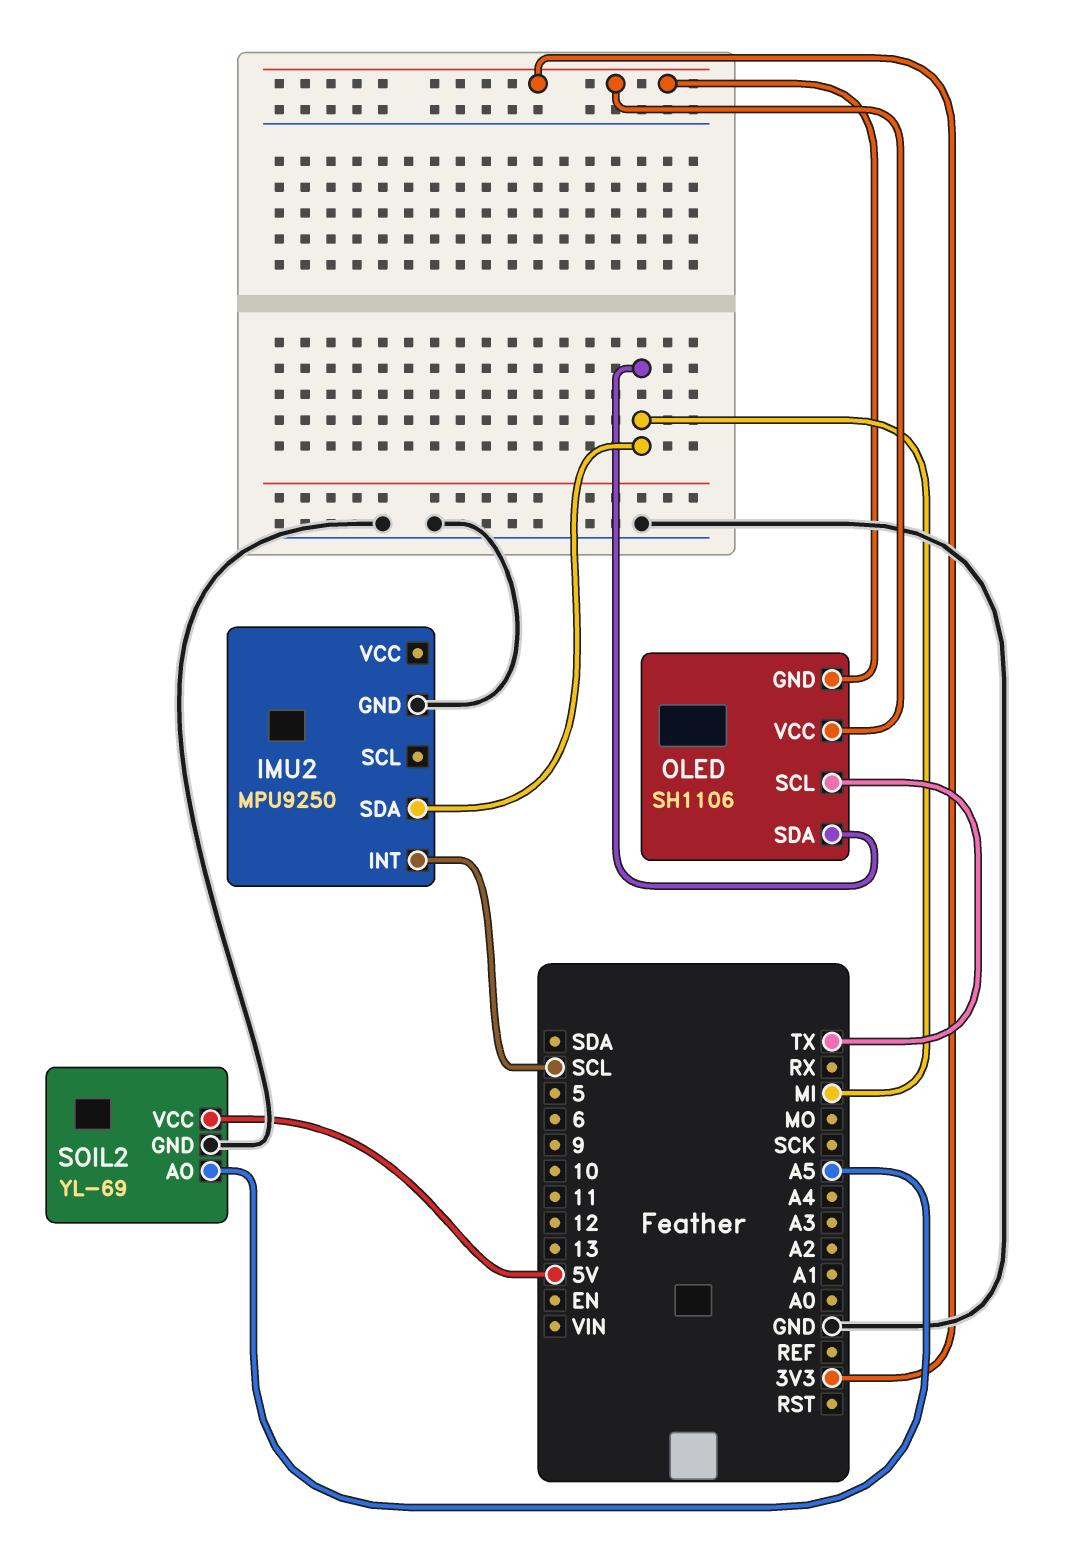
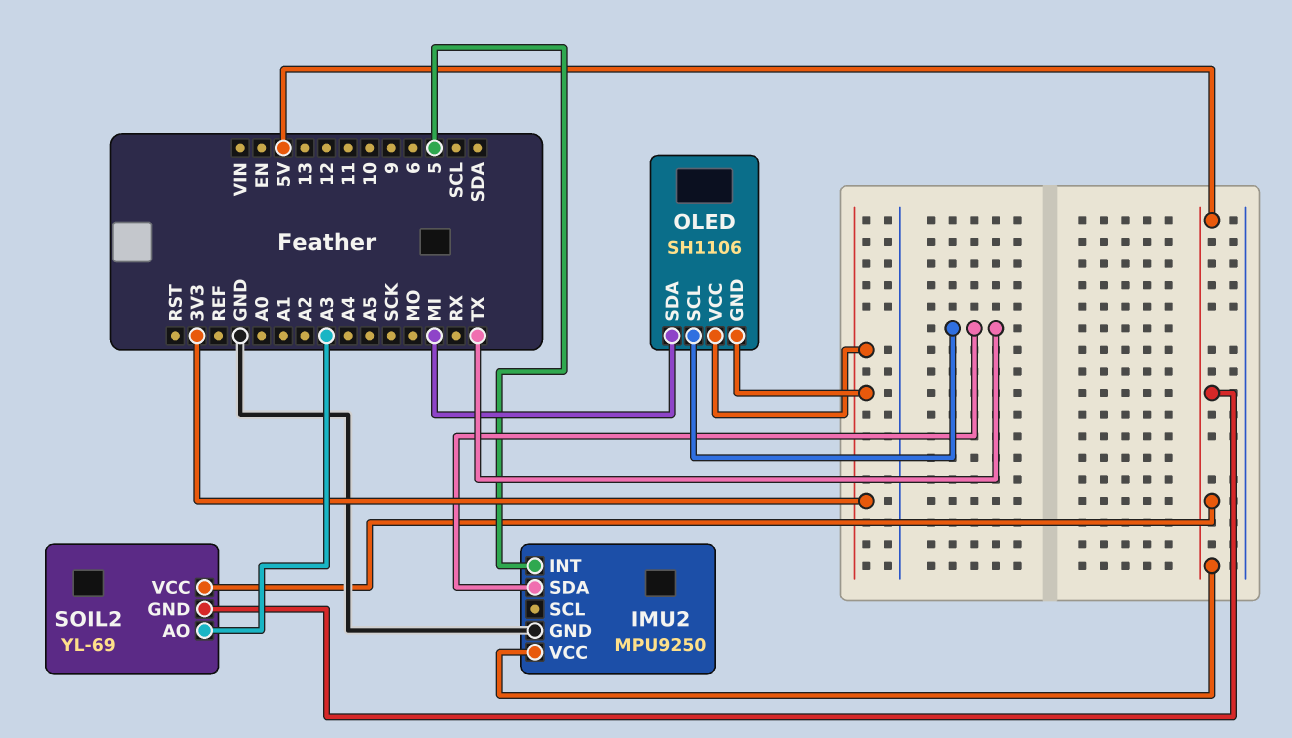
IMU2 pin INT: SCL -> 5
IMU2 pin SDA: MI -> TX
IMU2 pin VCC: none -> 5V
SOIL2 pin AO: A5 -> A3
SOIL2 pin GND: GND -> 5V

